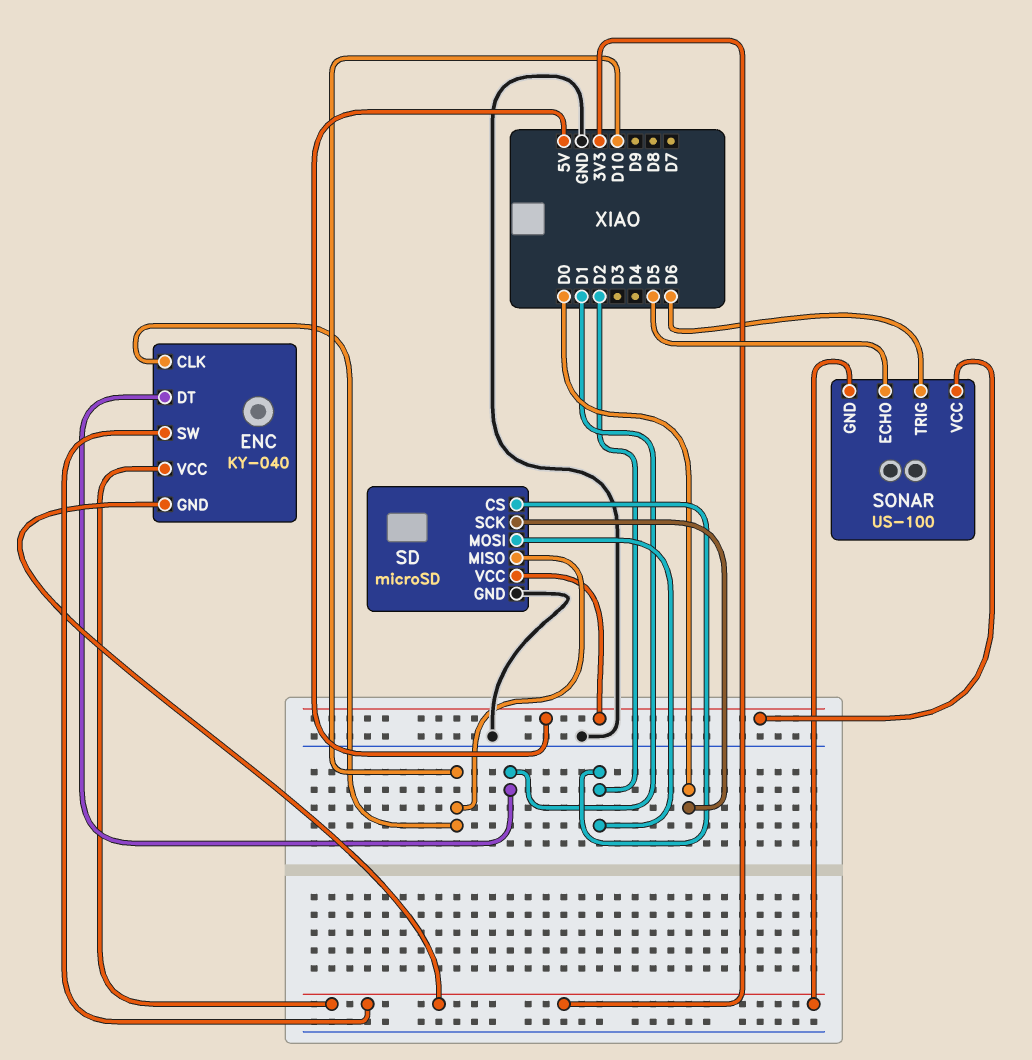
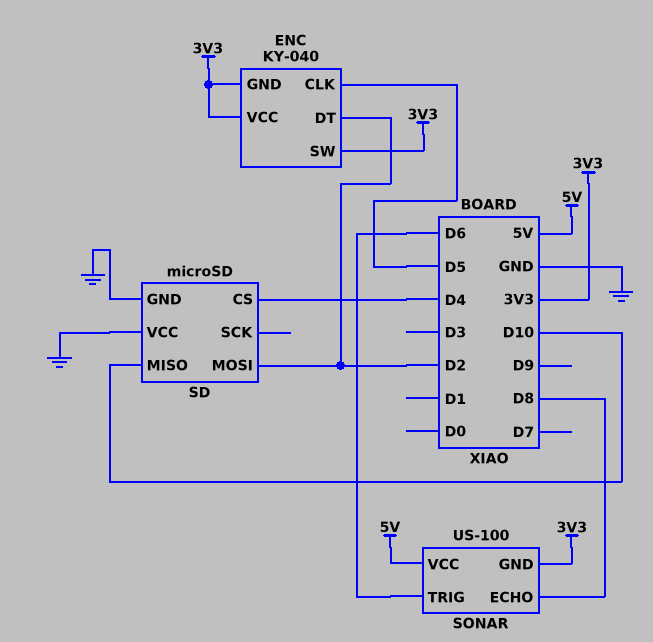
ENC pin CLK: D10 -> D5
ENC pin DT: D1 -> D2
SD pin CS: D2 -> D4
SD pin SCK: D0 -> none
SD pin VCC: 5V -> GND
SONAR pin ECHO: D5 -> D8

